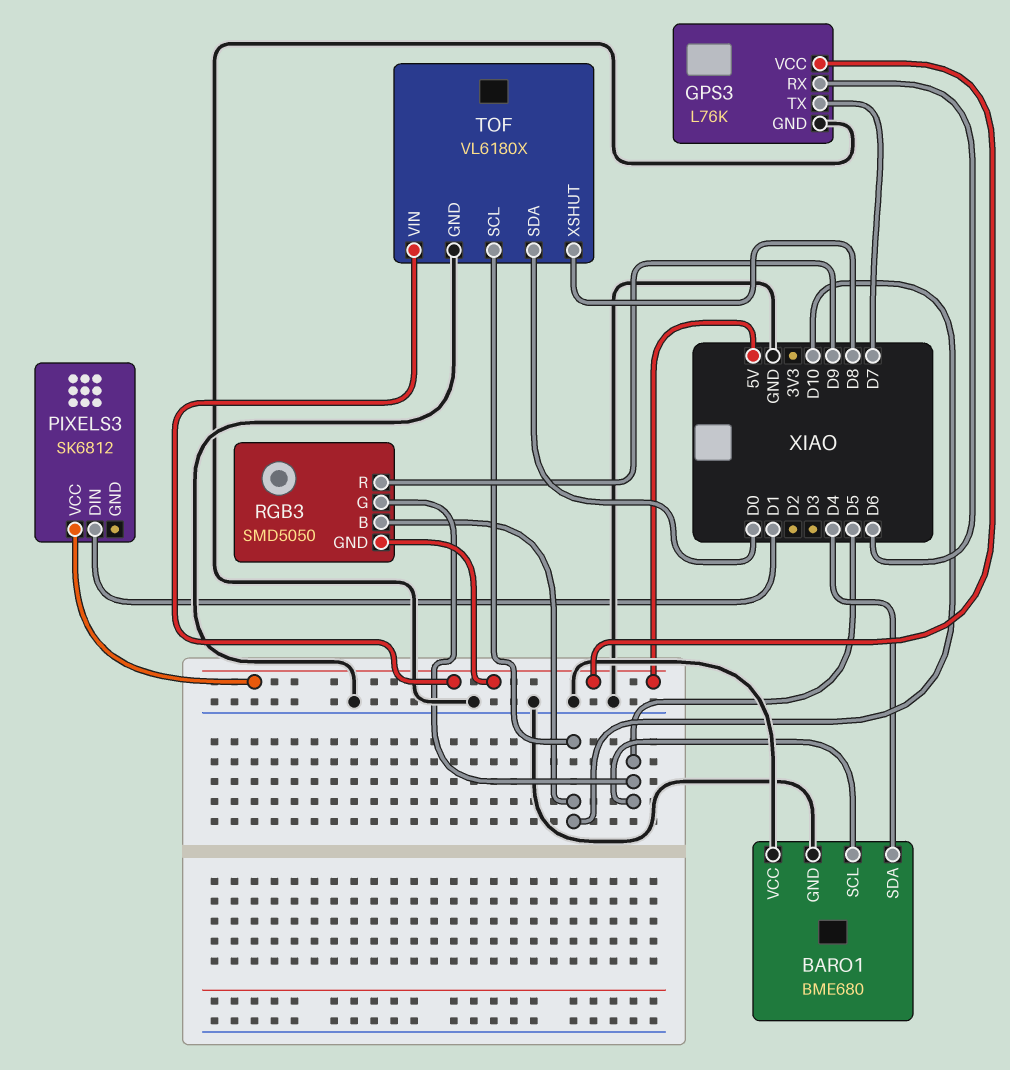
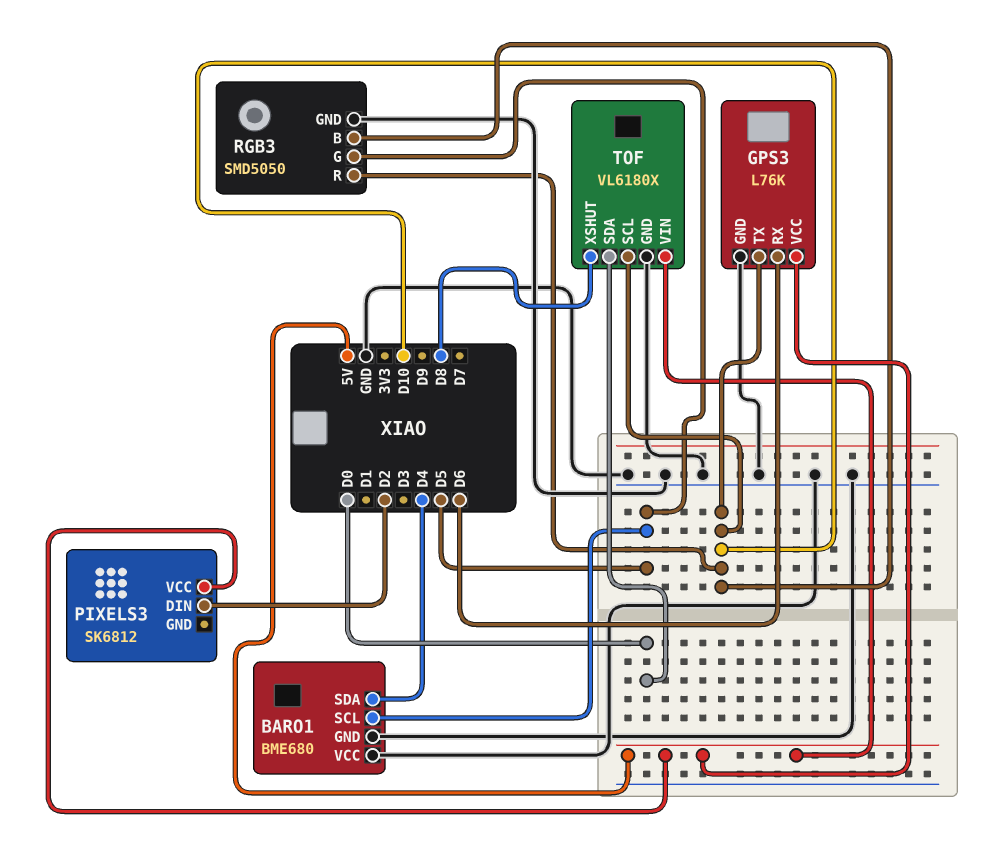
GPS3 pin TX: D7 -> D10
PIXELS3 pin DIN: D1 -> D2
RGB3 pin GND: 5V -> GND
RGB3 pin R: D9 -> D10

